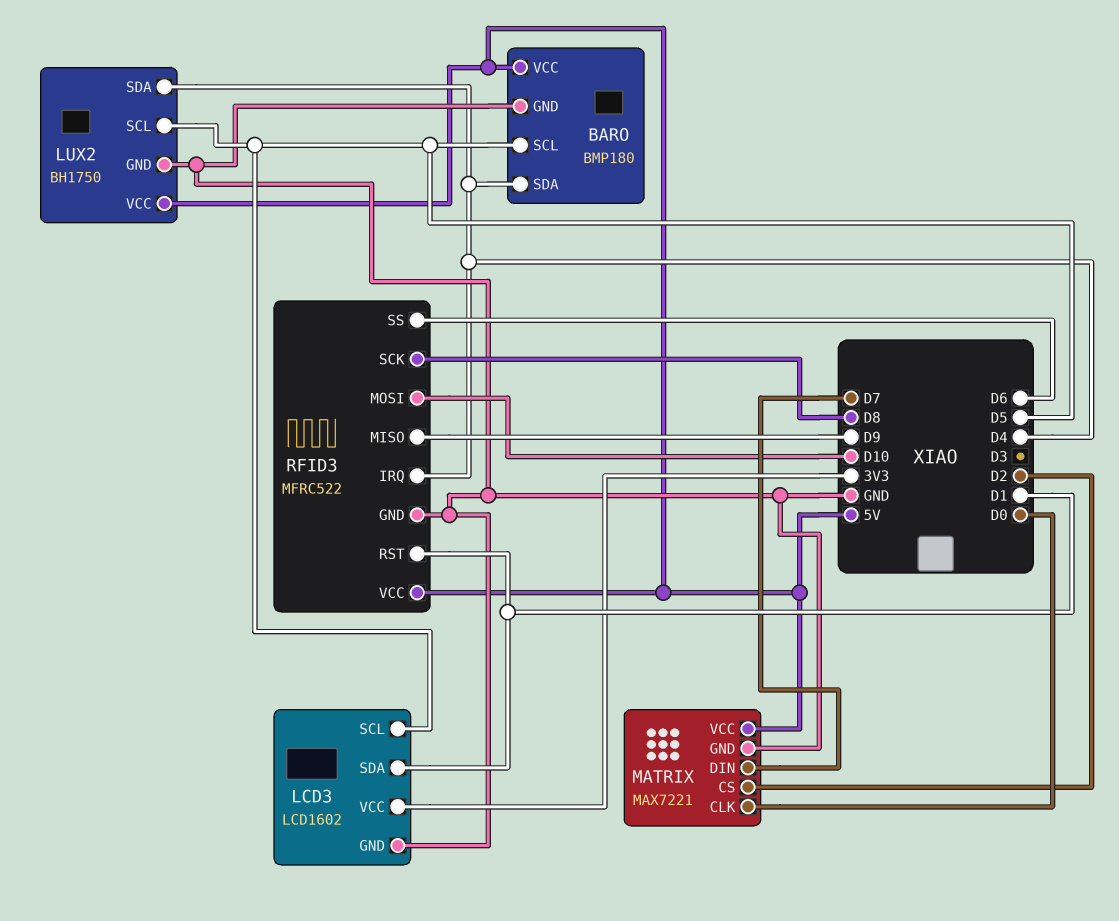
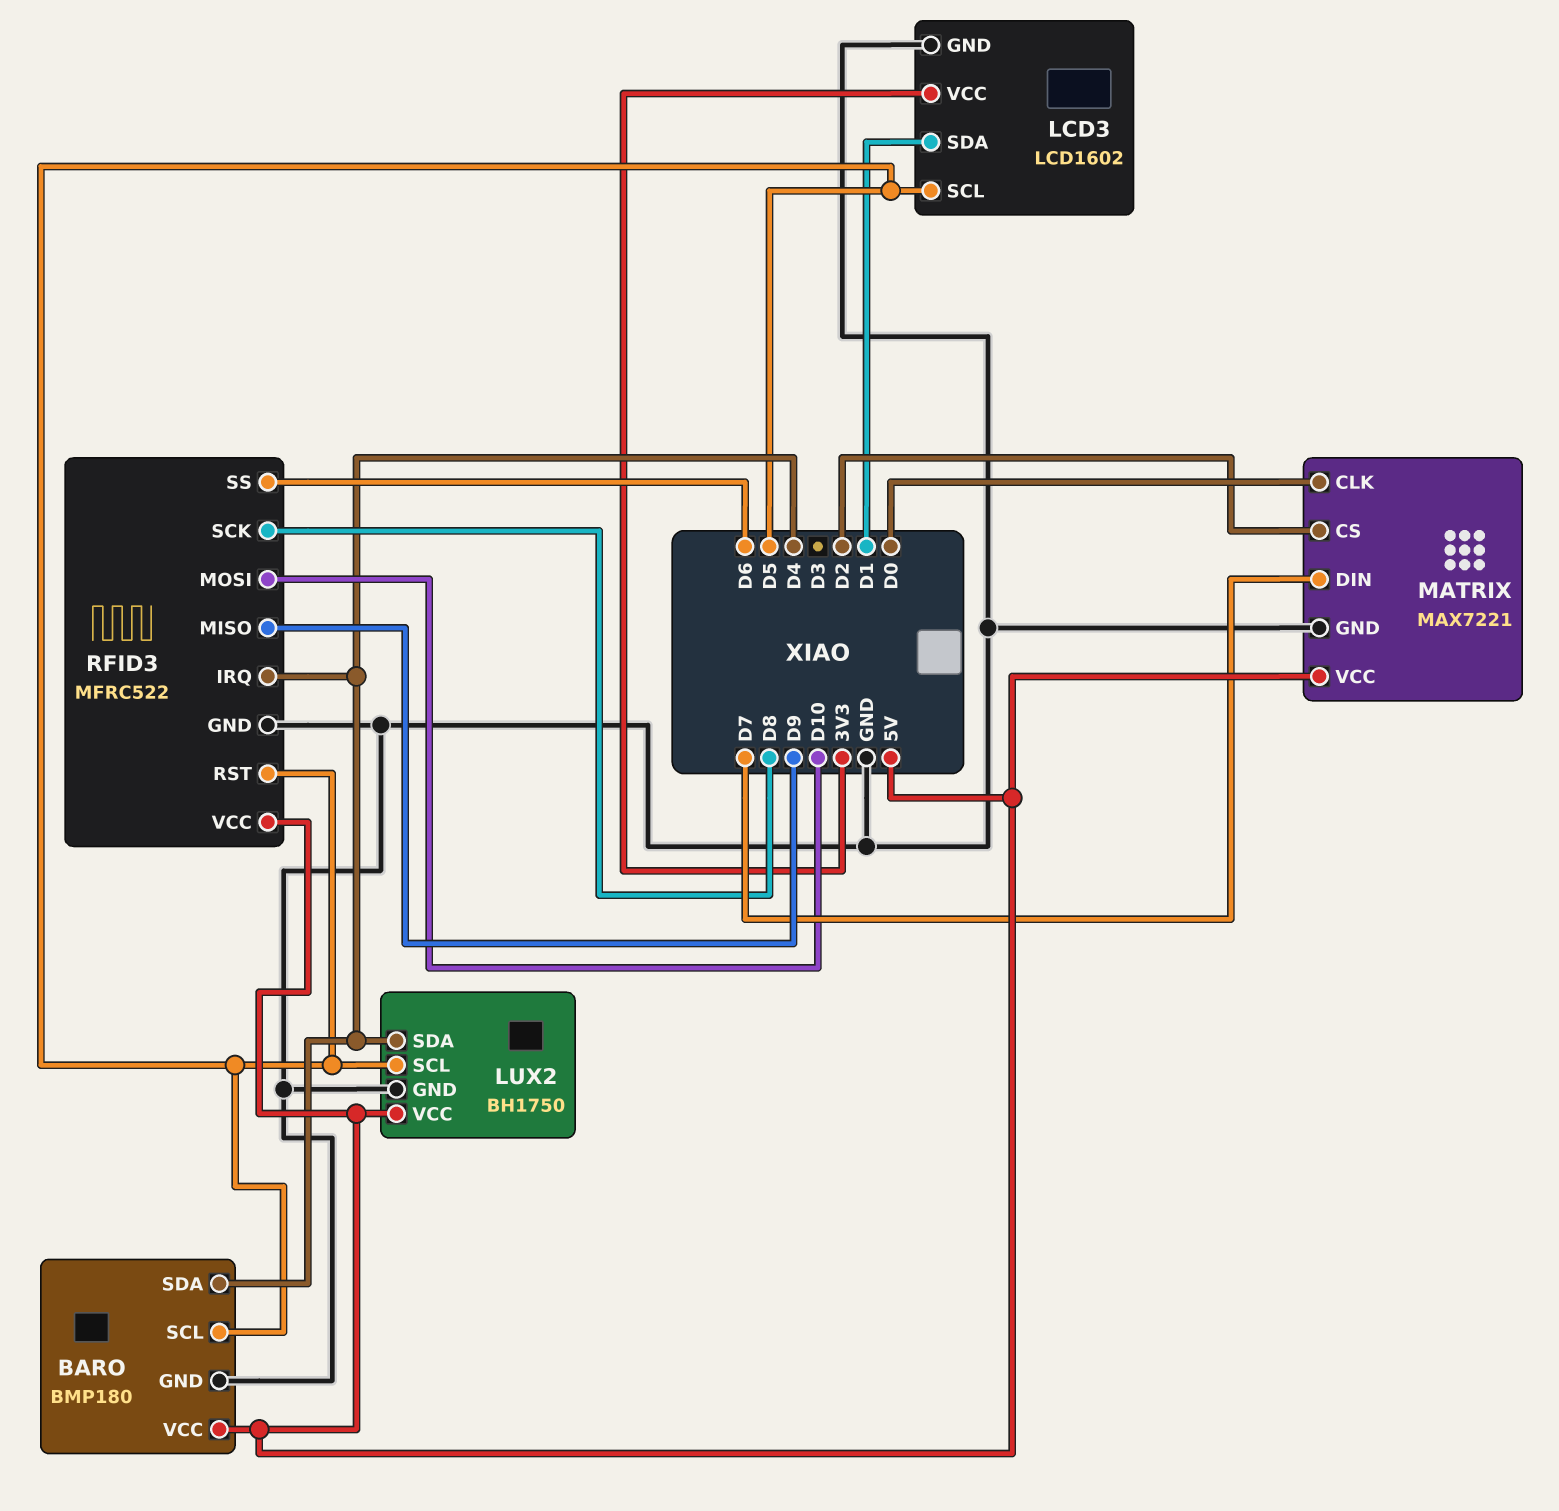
RFID3 pin RST: D1 -> D5

